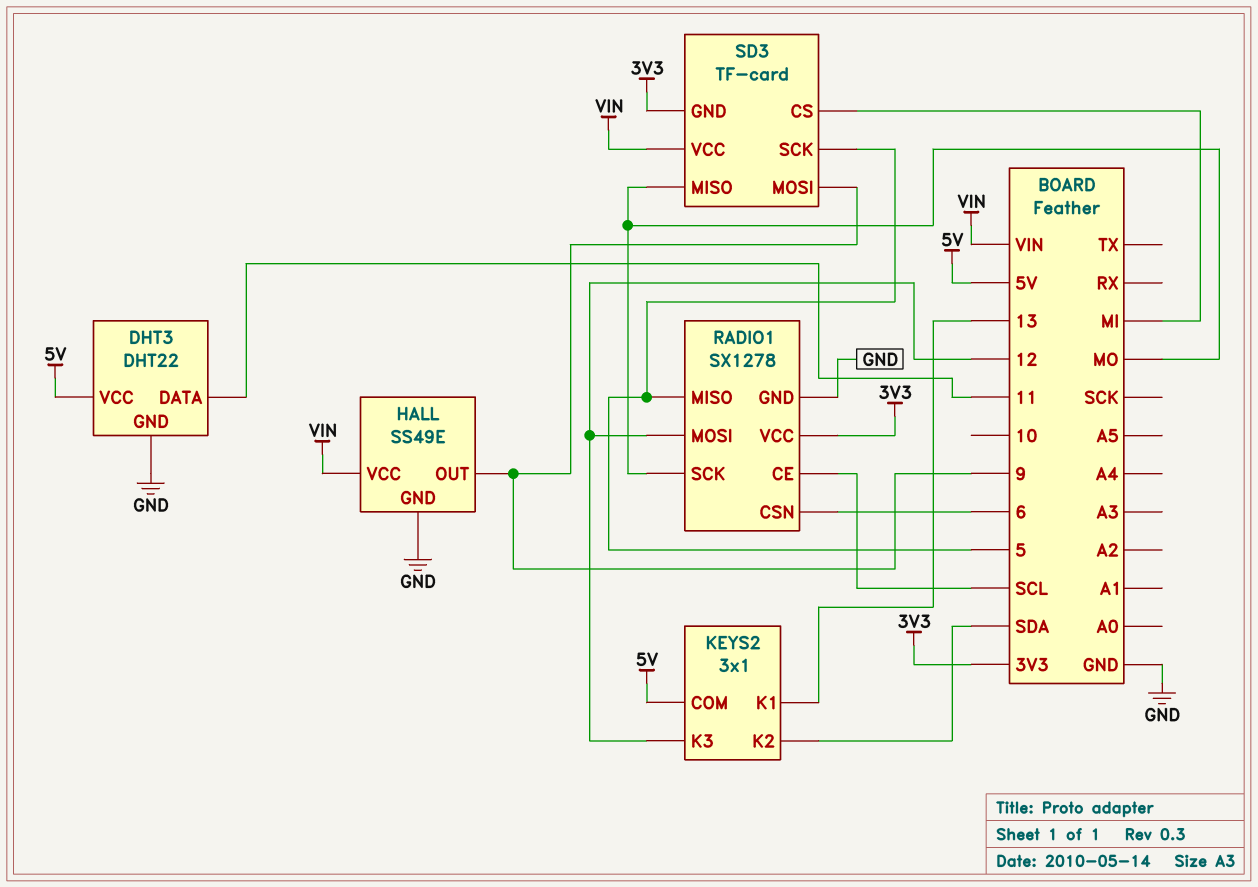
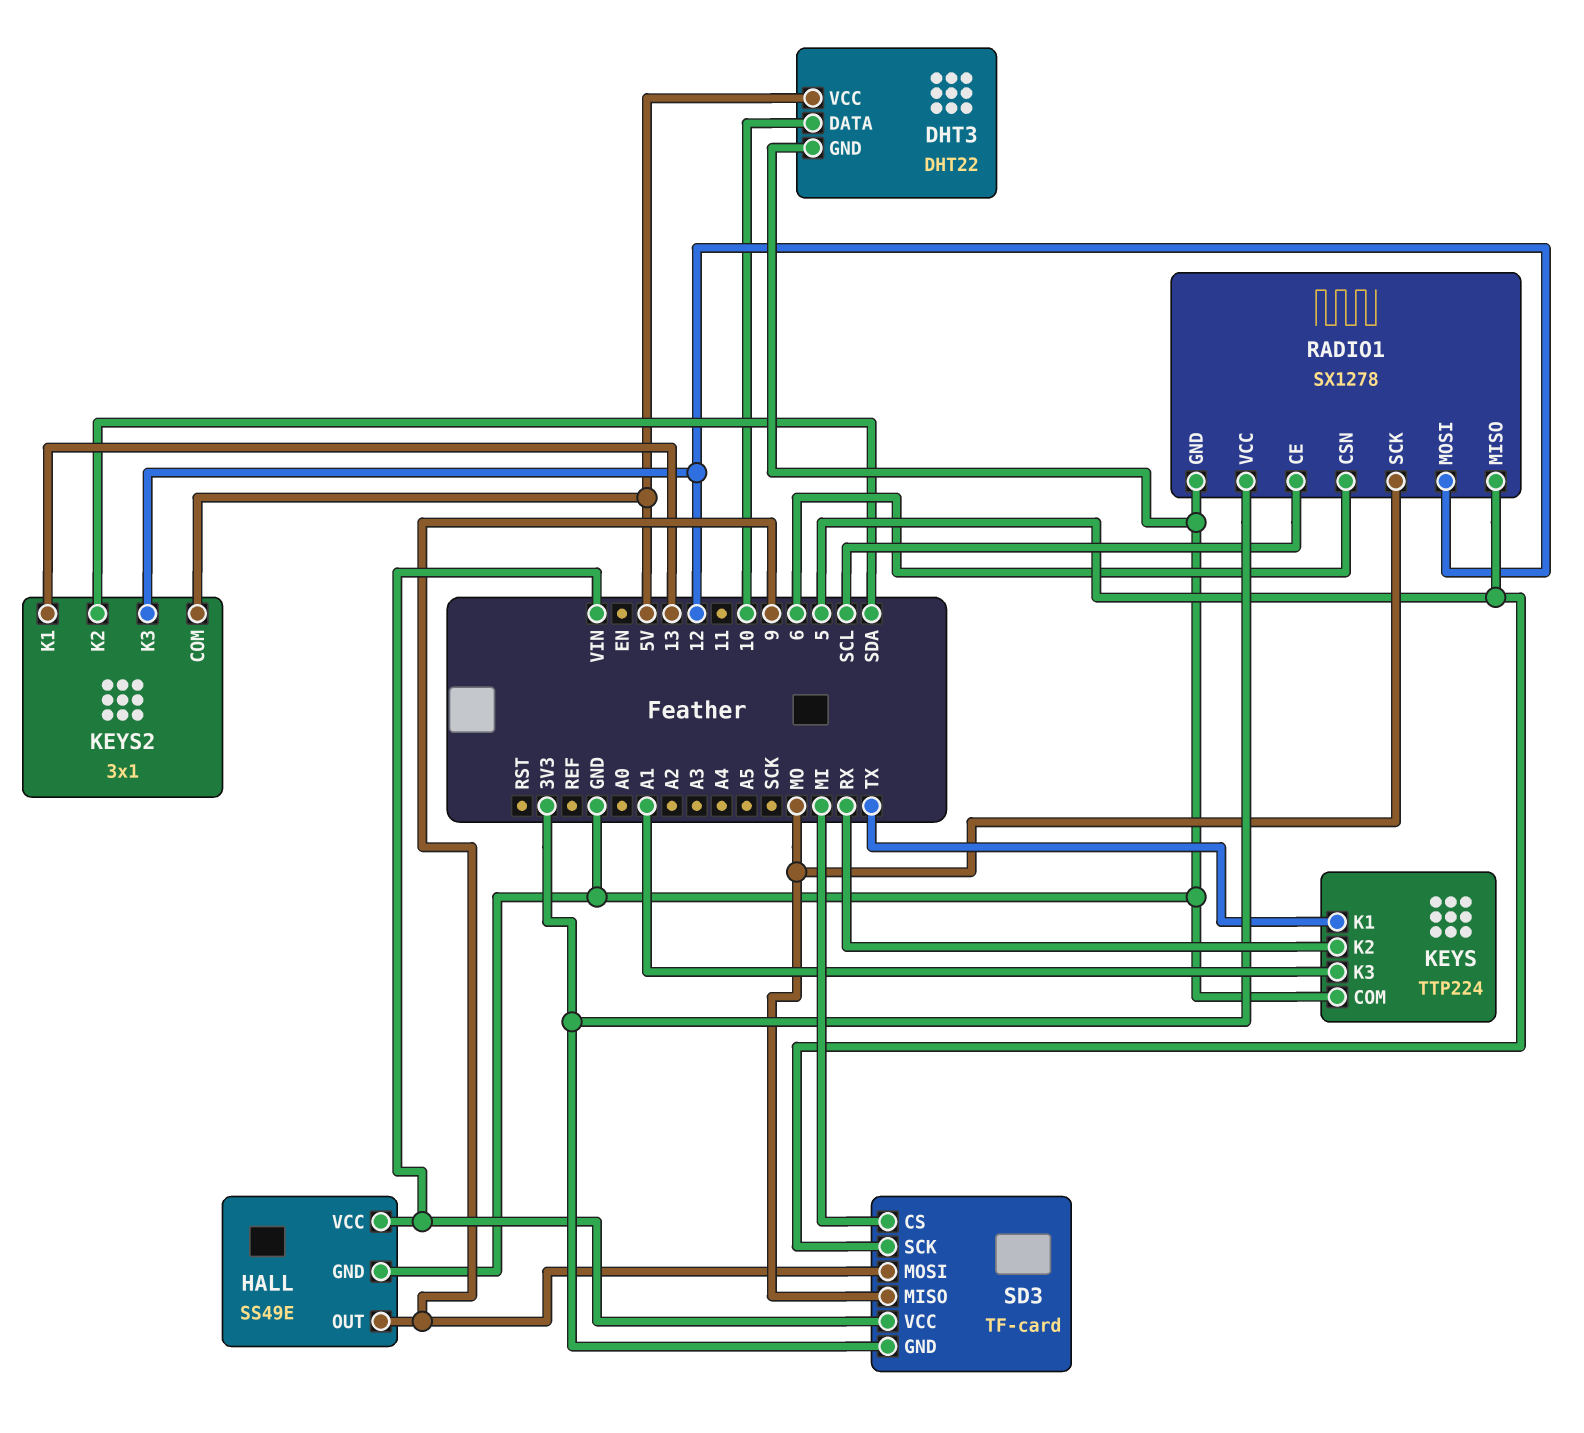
DHT3 pin DATA: 11 -> 10
KEYS: none -> TTP224
KEYS pin COM: none -> GND
KEYS pin K1: none -> TX
KEYS pin K2: none -> RX
KEYS pin K3: none -> A1

